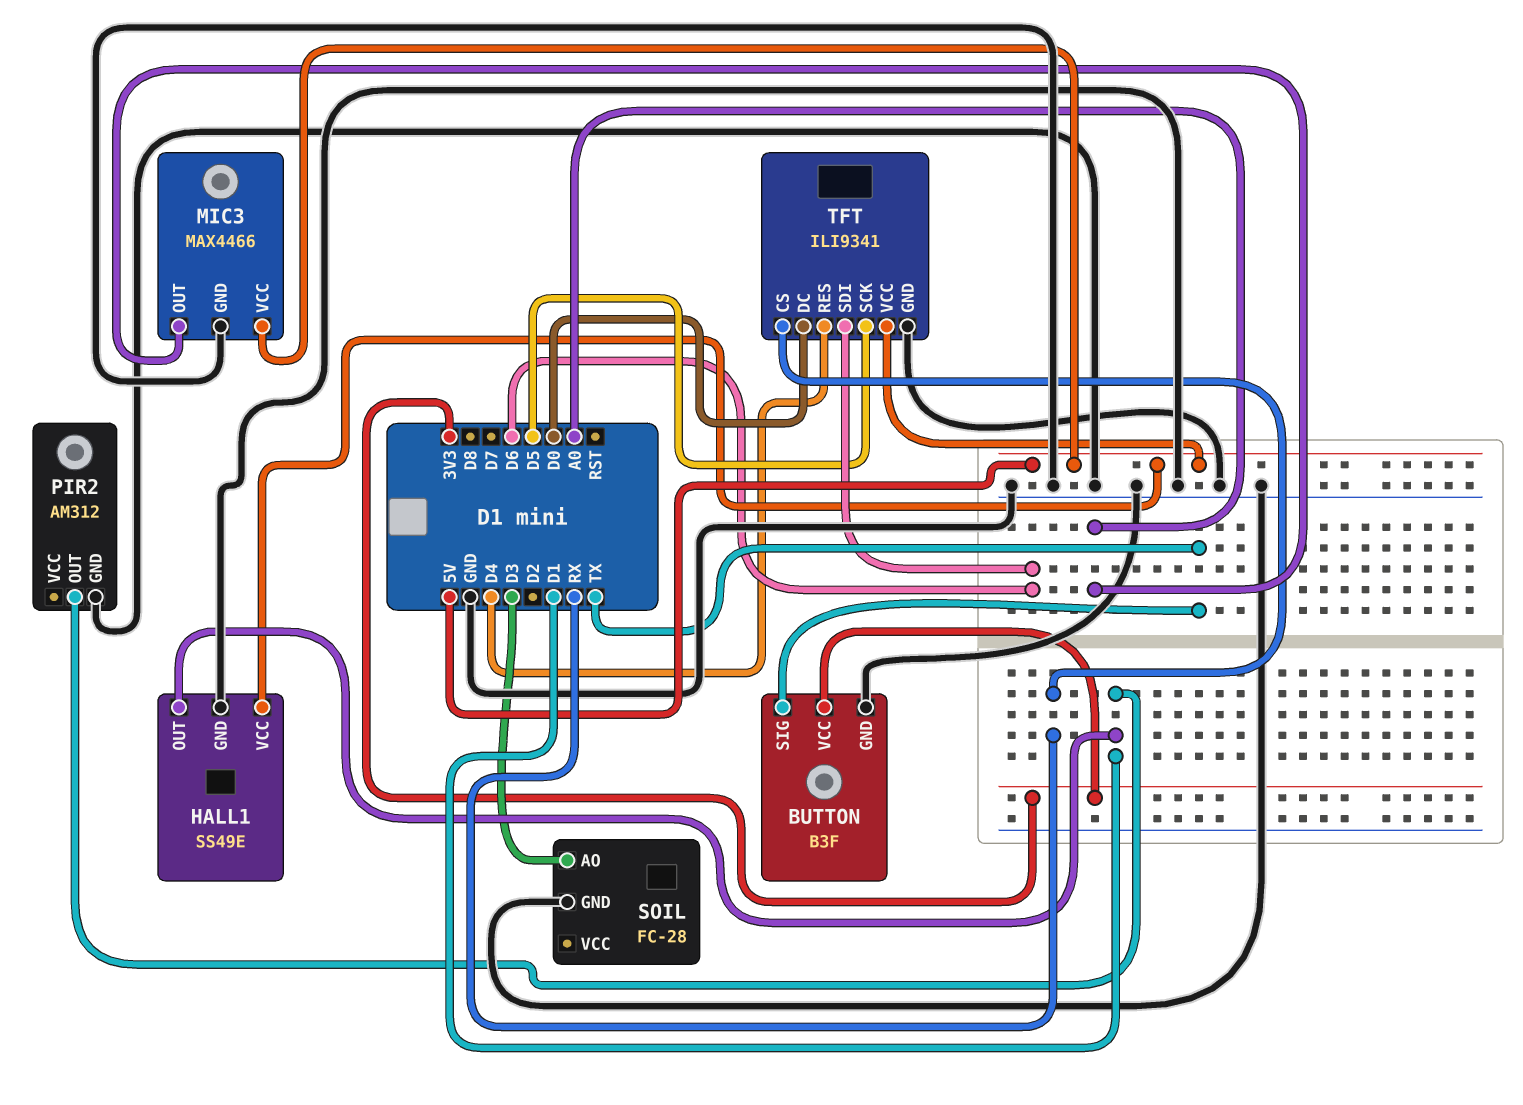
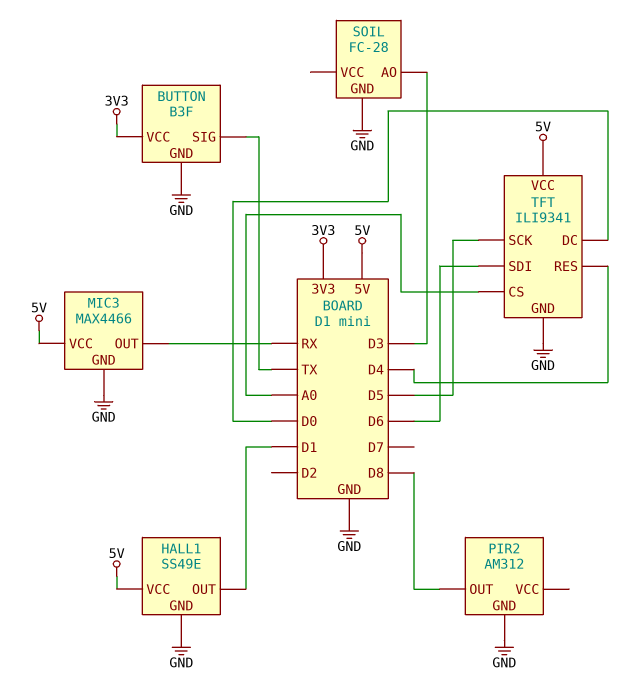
MIC3 pin OUT: A0 -> RX
PIR2 pin OUT: D1 -> D8
TFT pin CS: RX -> A0

